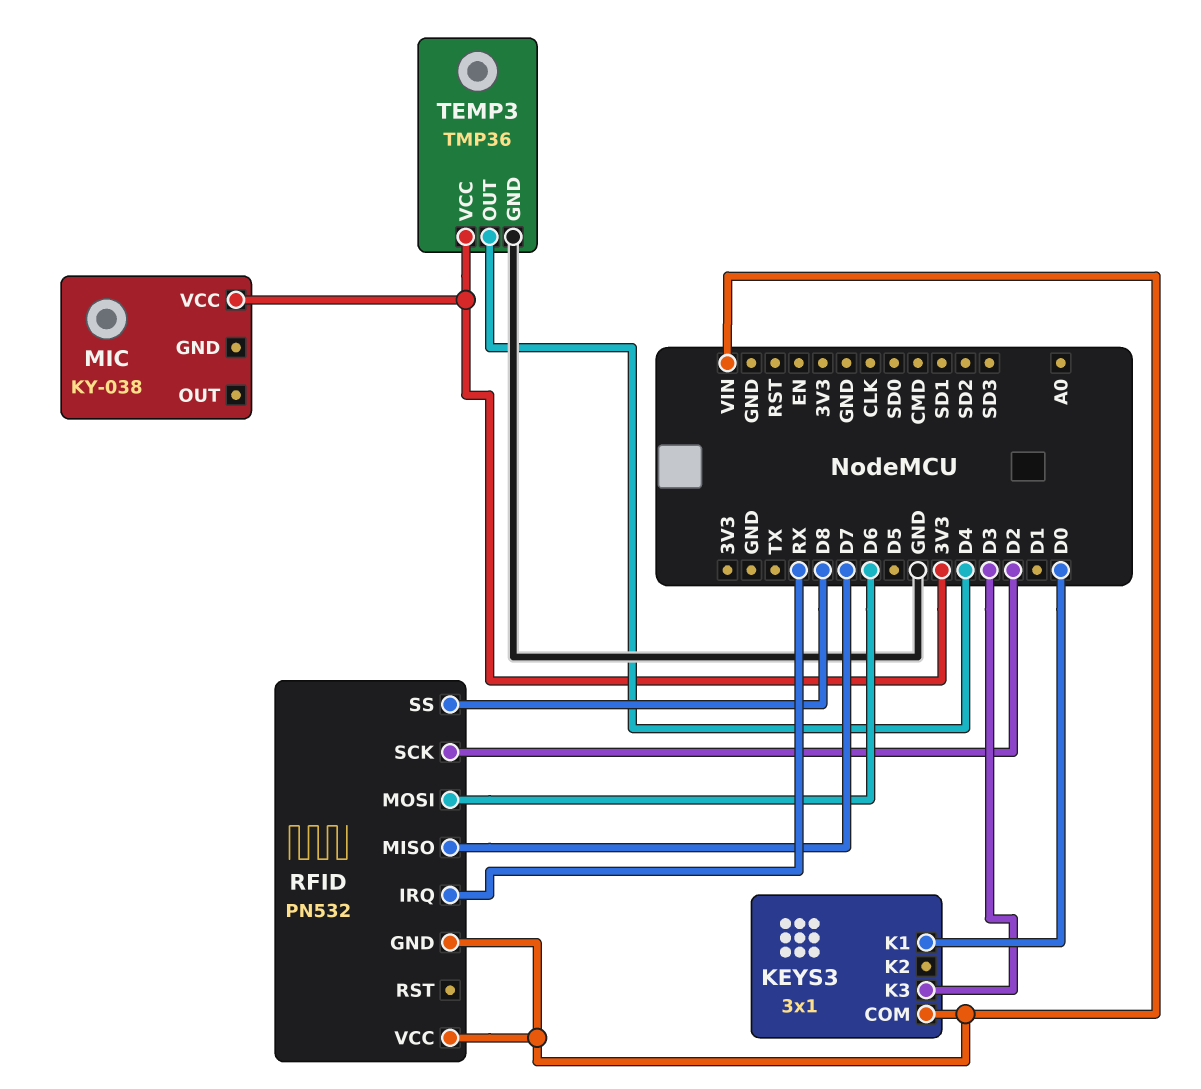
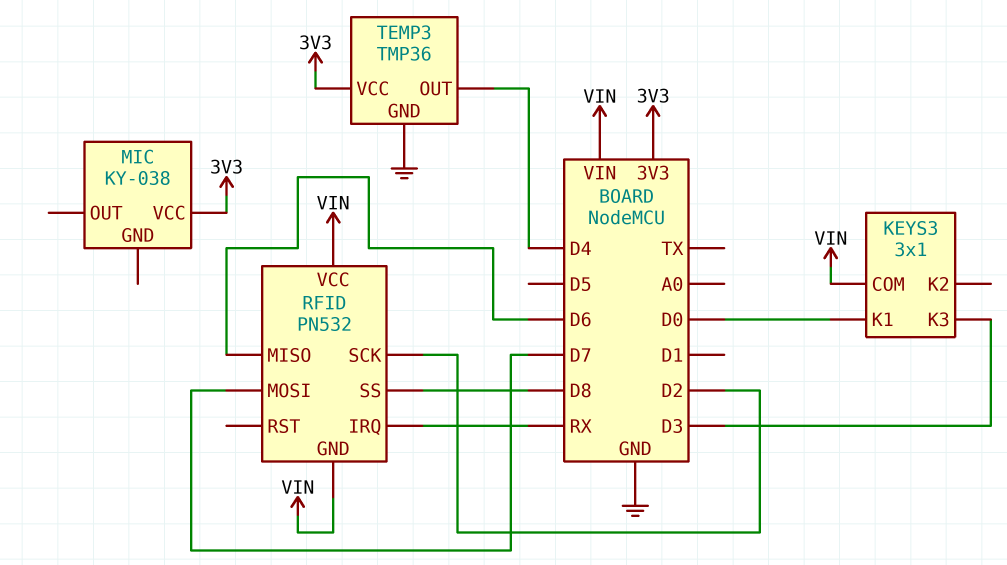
RFID pin MISO: D7 -> D6
RFID pin MOSI: D6 -> D7

